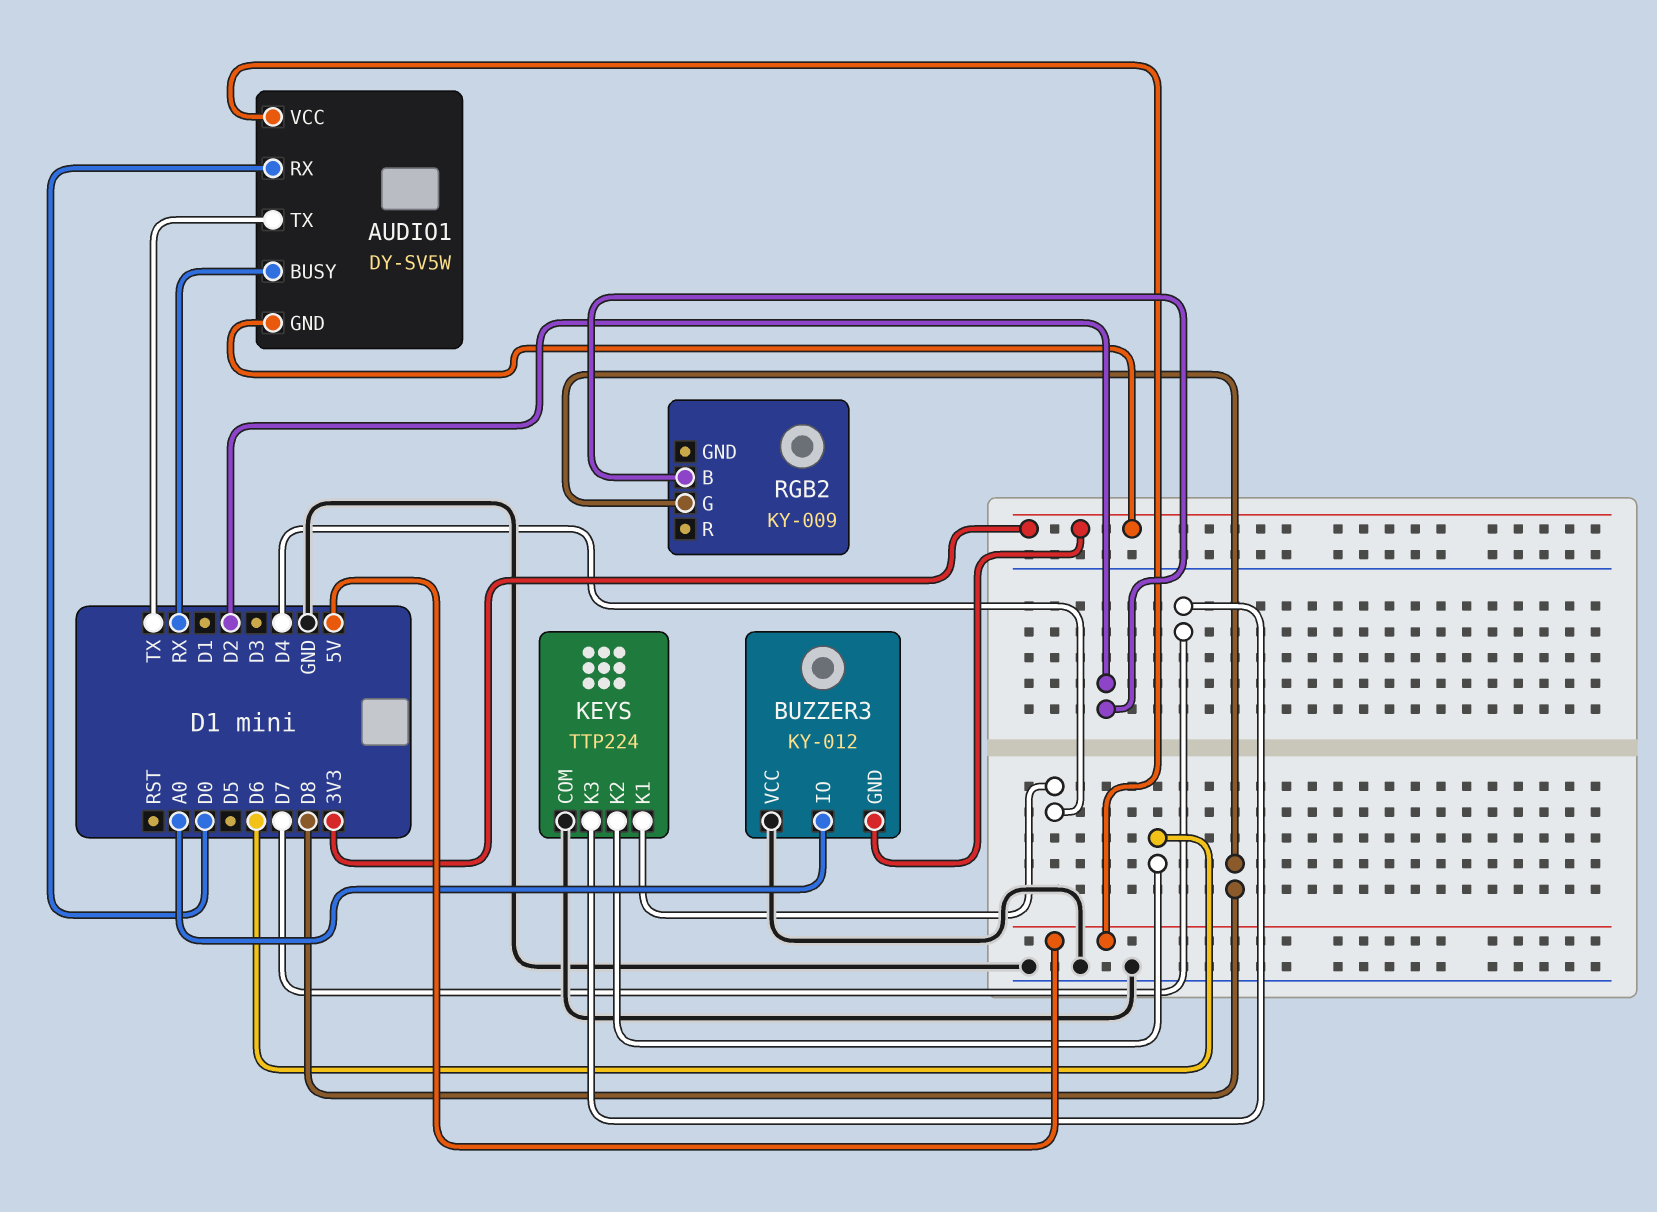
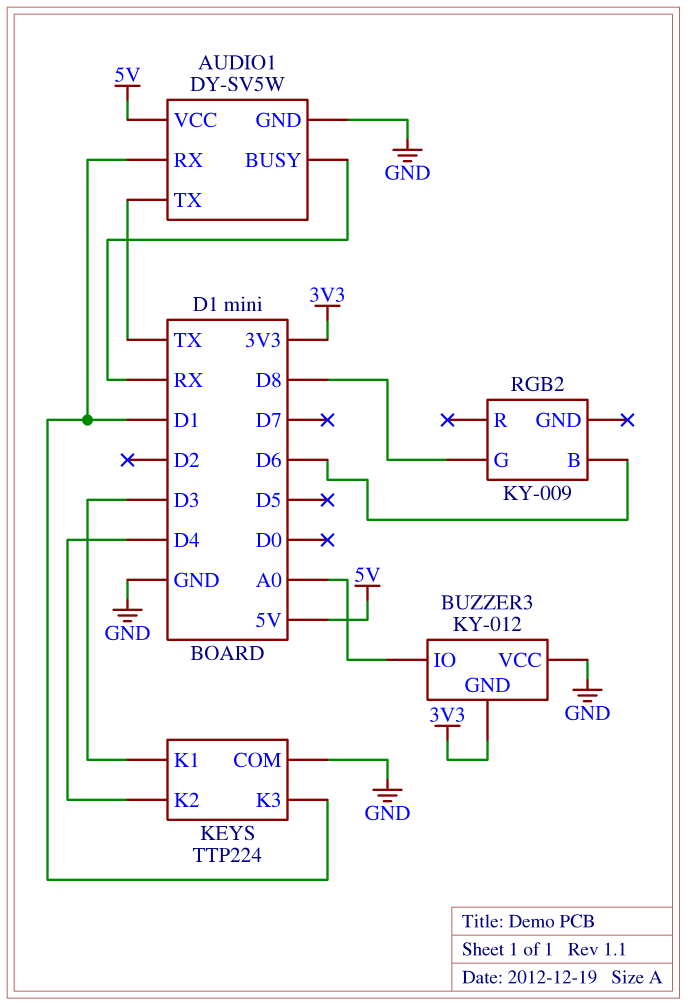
AUDIO1 pin GND: 3V3 -> GND
AUDIO1 pin RX: D0 -> D1
KEYS pin K1: D4 -> D3
KEYS pin K2: D6 -> D4
KEYS pin K3: D7 -> D1
RGB2 pin B: D2 -> D6

